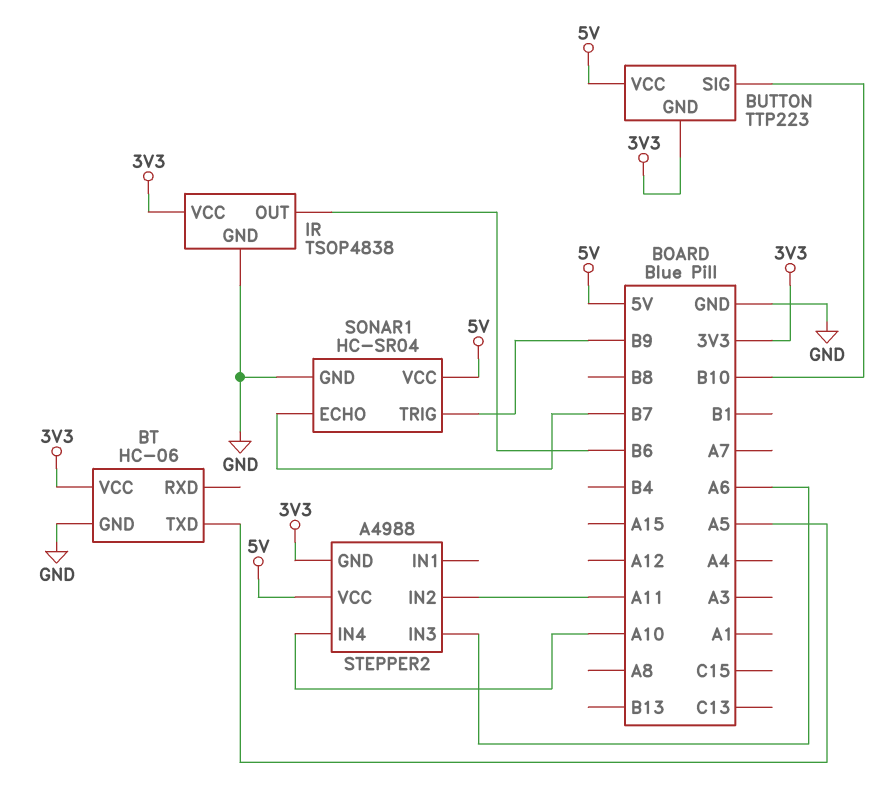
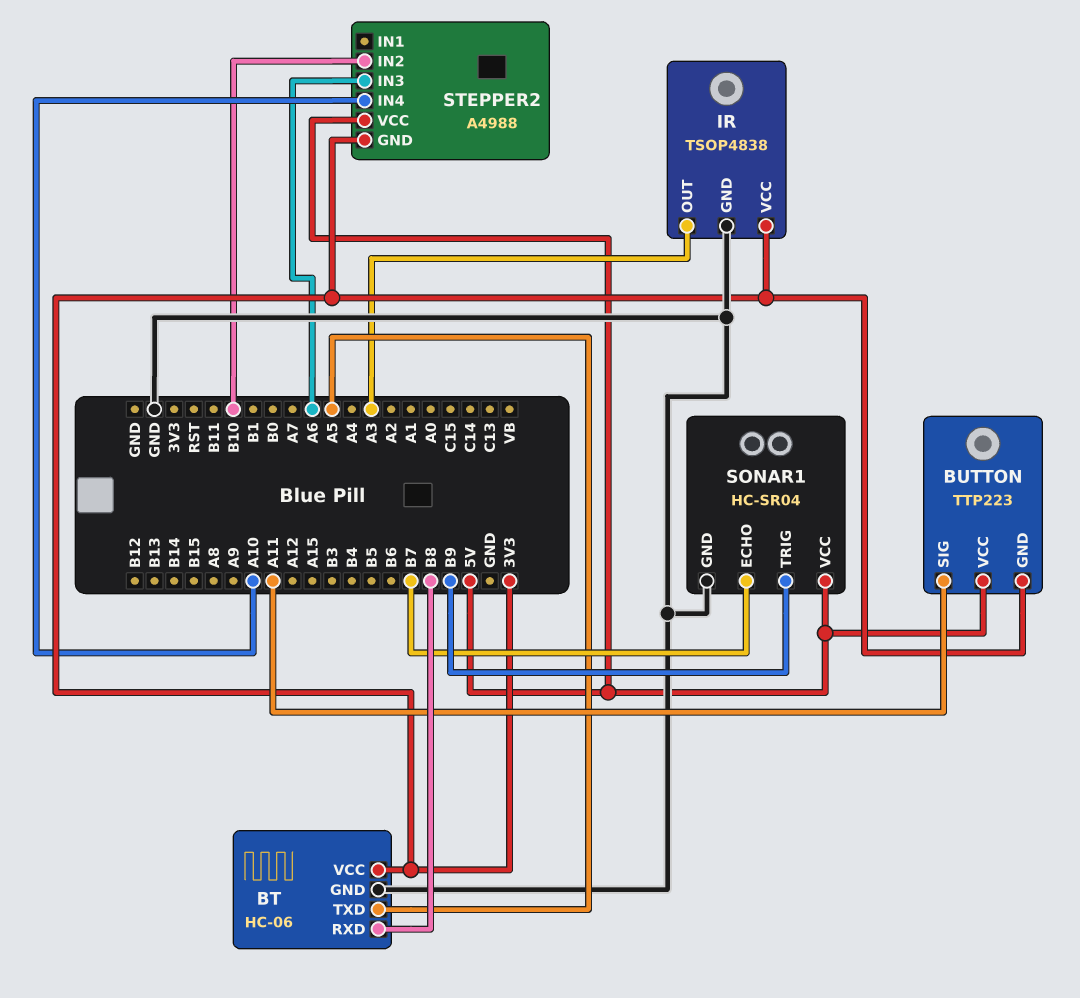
BT pin RXD: none -> B8
BUTTON pin SIG: B10 -> A11
IR pin OUT: B6 -> A3
STEPPER2 pin IN2: A11 -> B10

